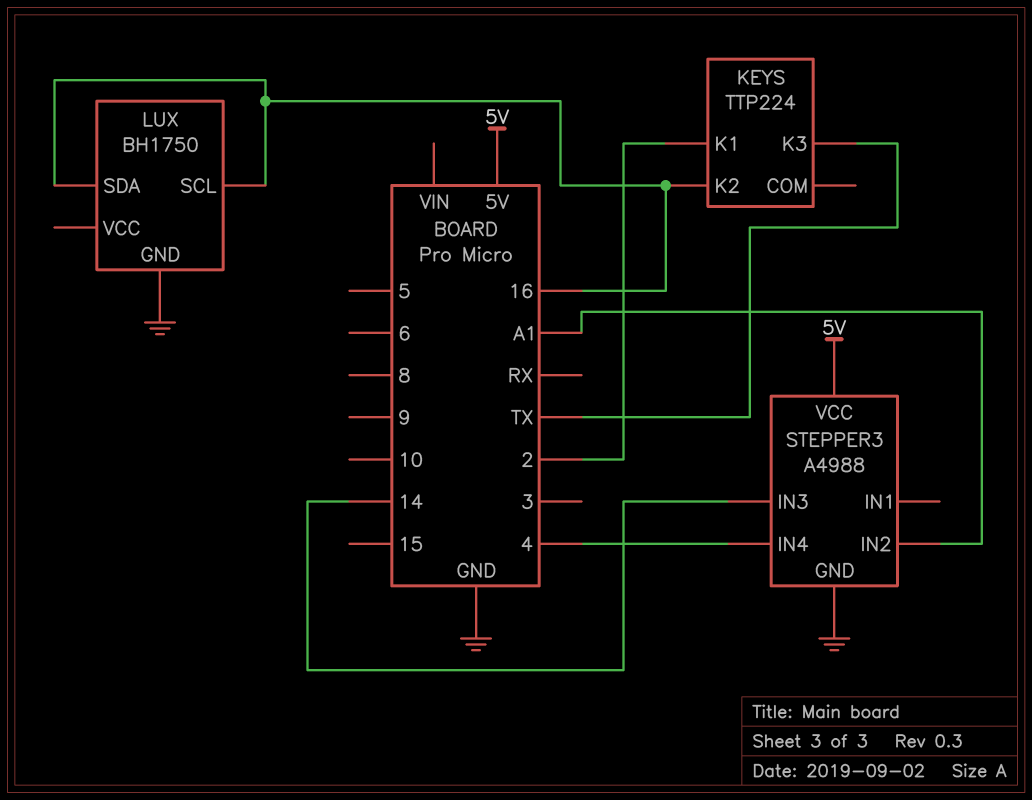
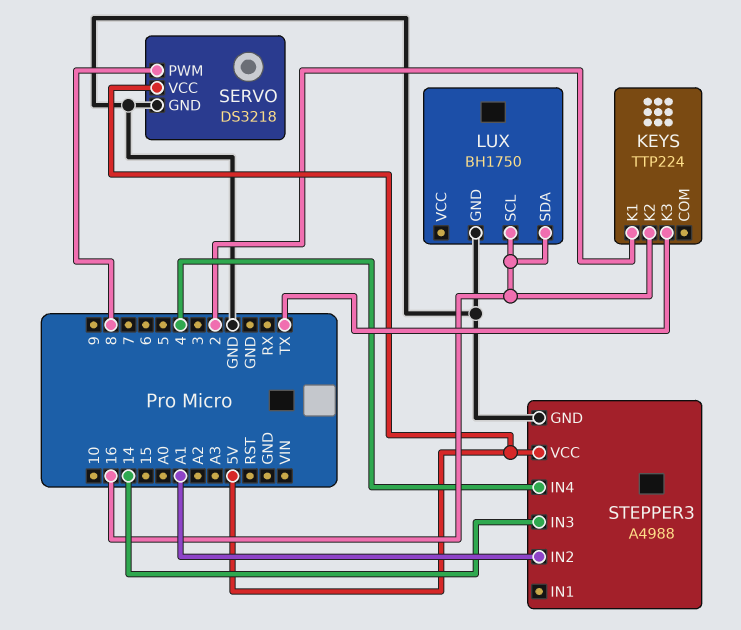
SERVO: none -> DS3218
SERVO pin GND: none -> GND
SERVO pin PWM: none -> 8
SERVO pin VCC: none -> 5V

